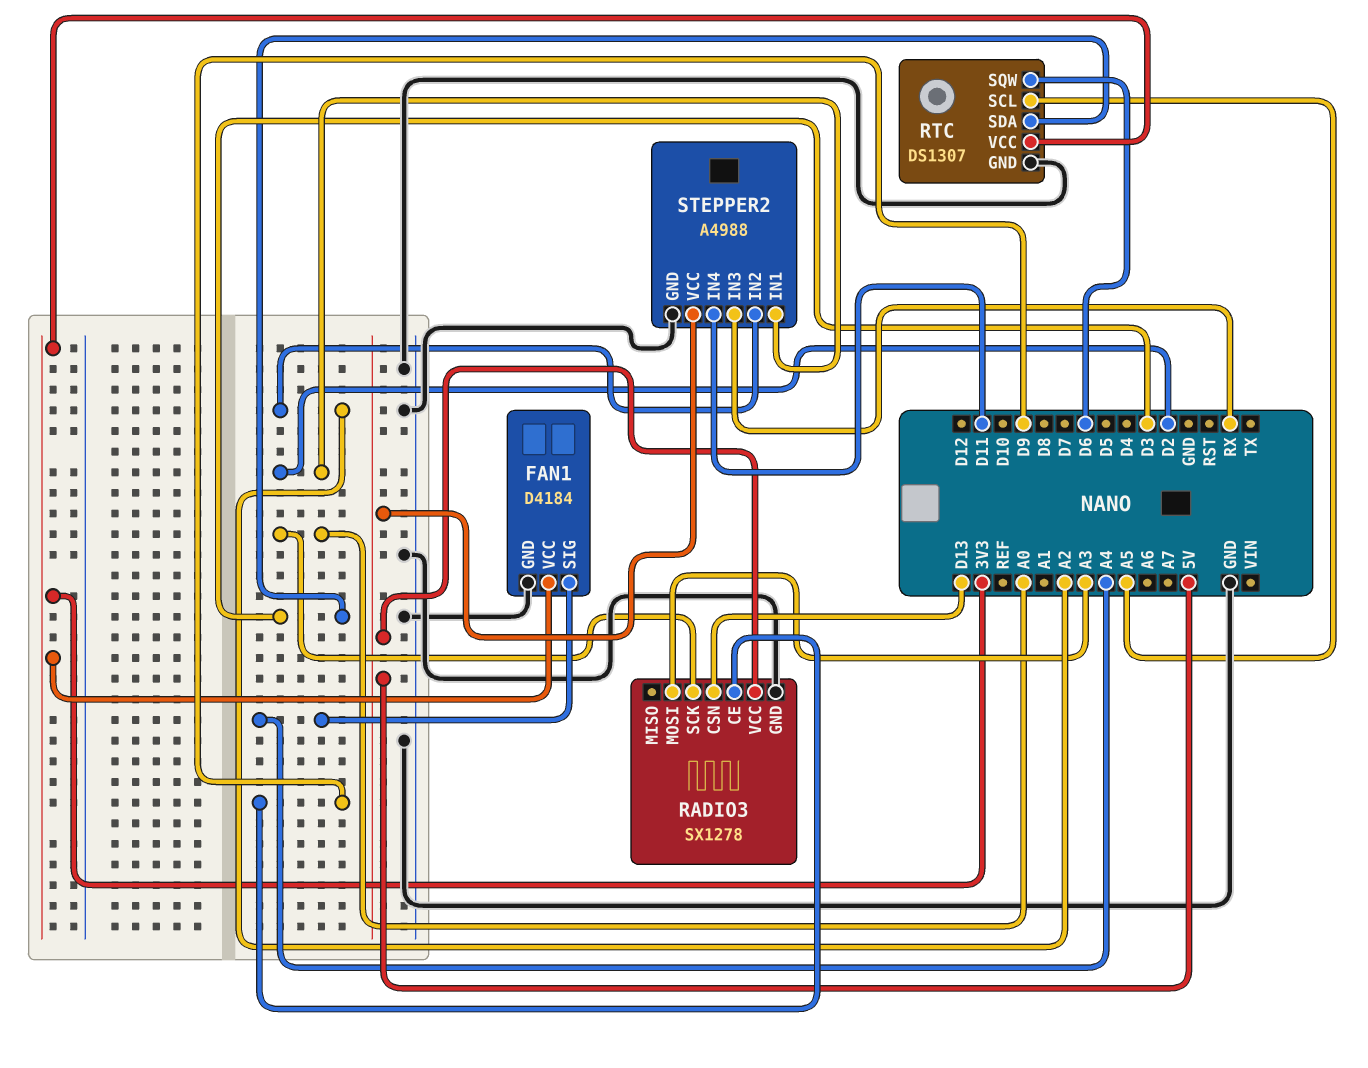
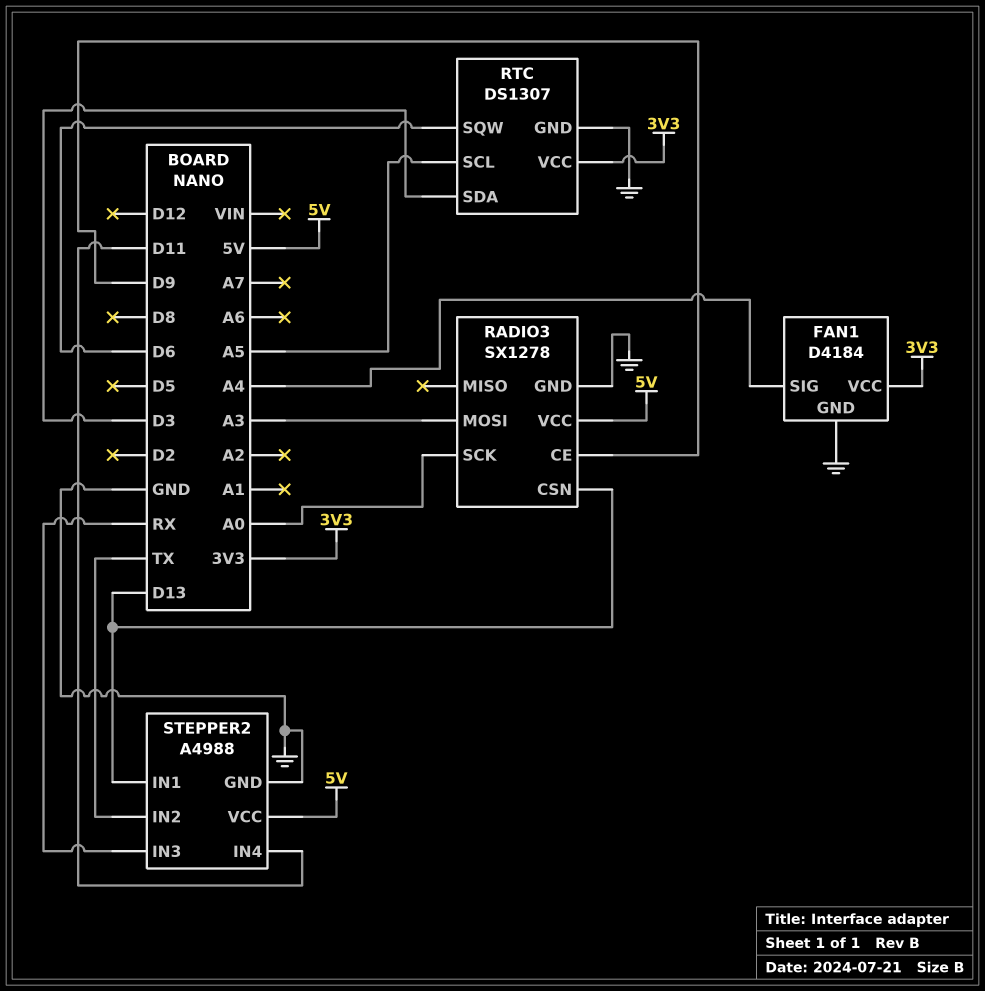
STEPPER2 pin IN1: D2 -> D13
STEPPER2 pin IN2: A2 -> TX

